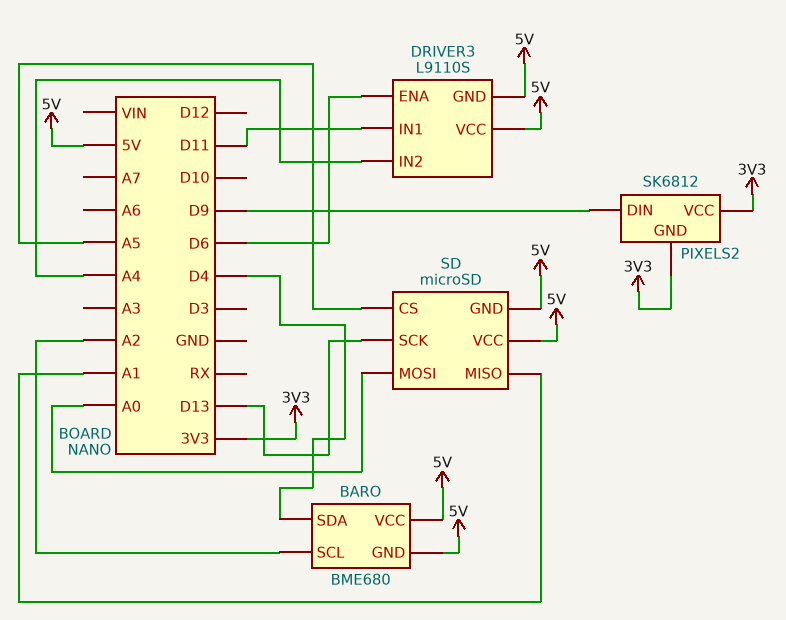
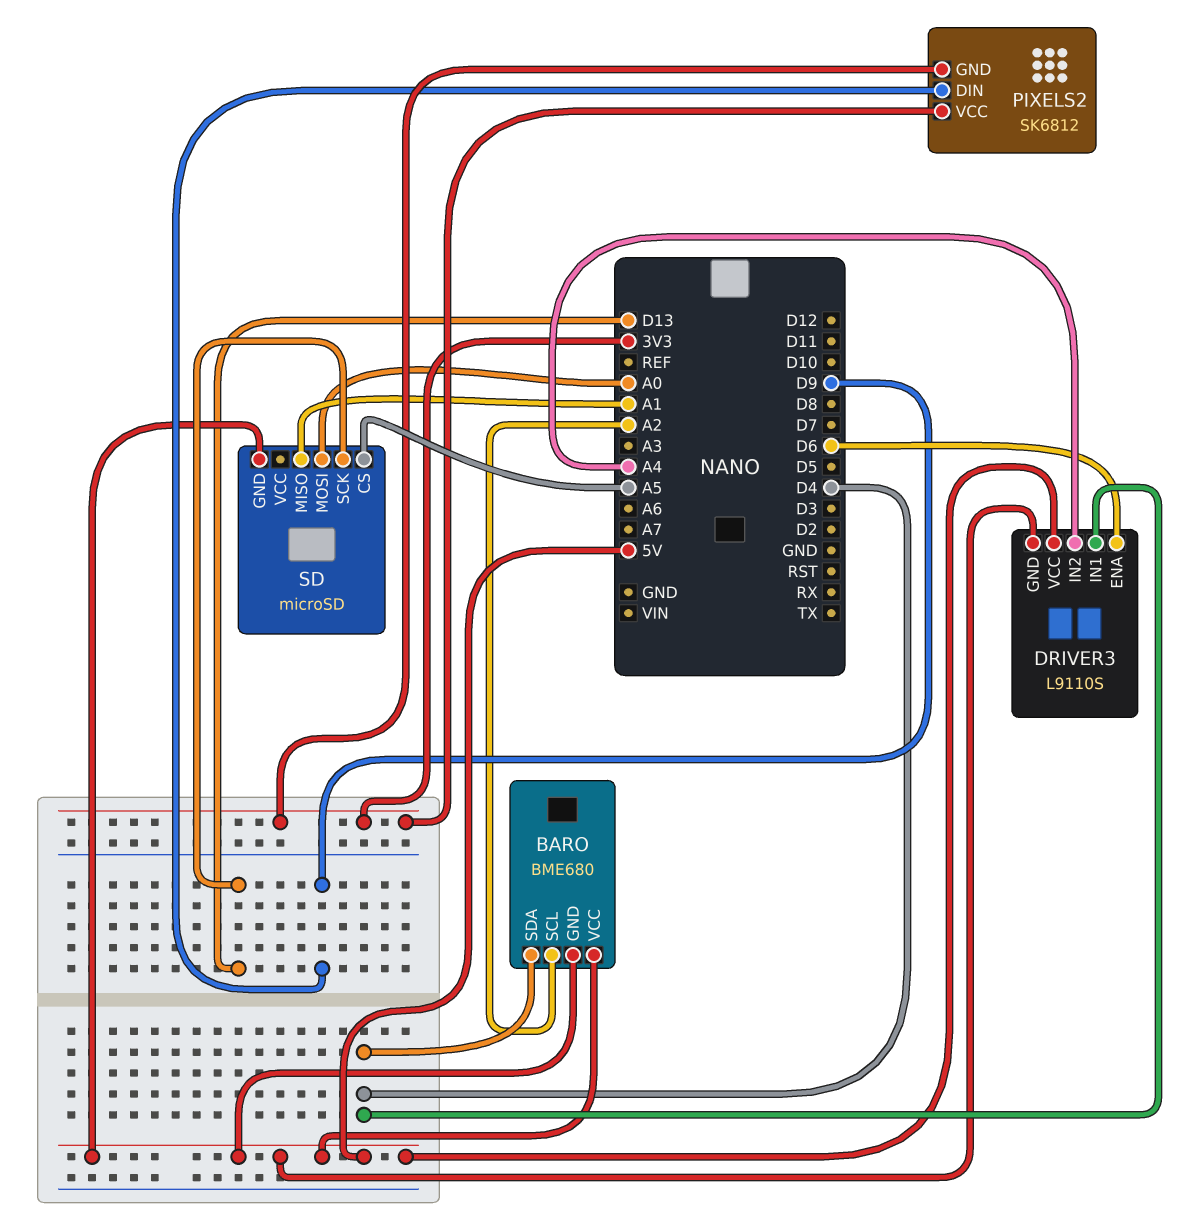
DRIVER3 pin IN1: D11 -> D4
SD pin VCC: 5V -> none

